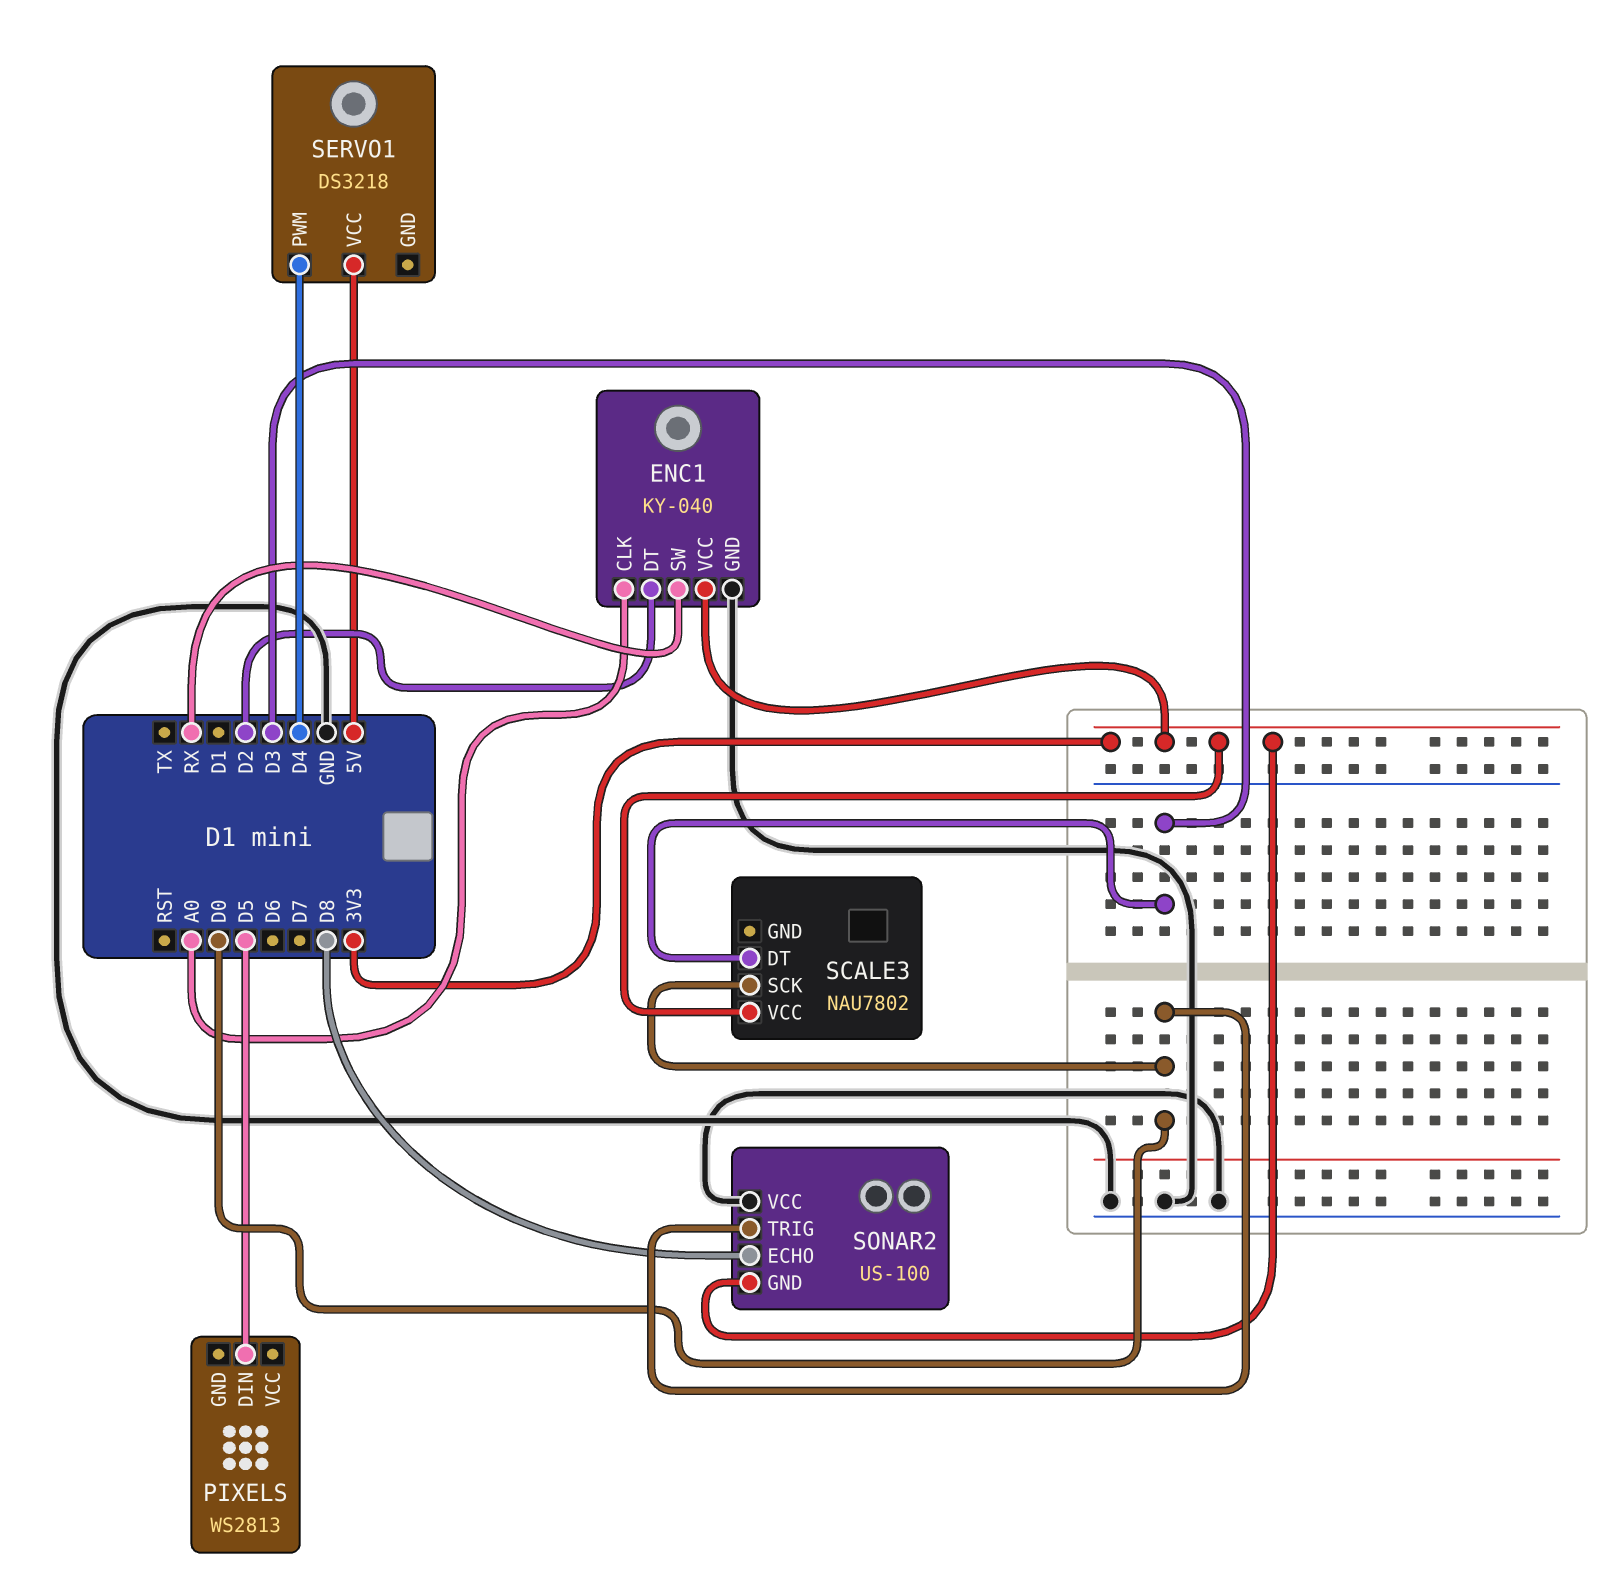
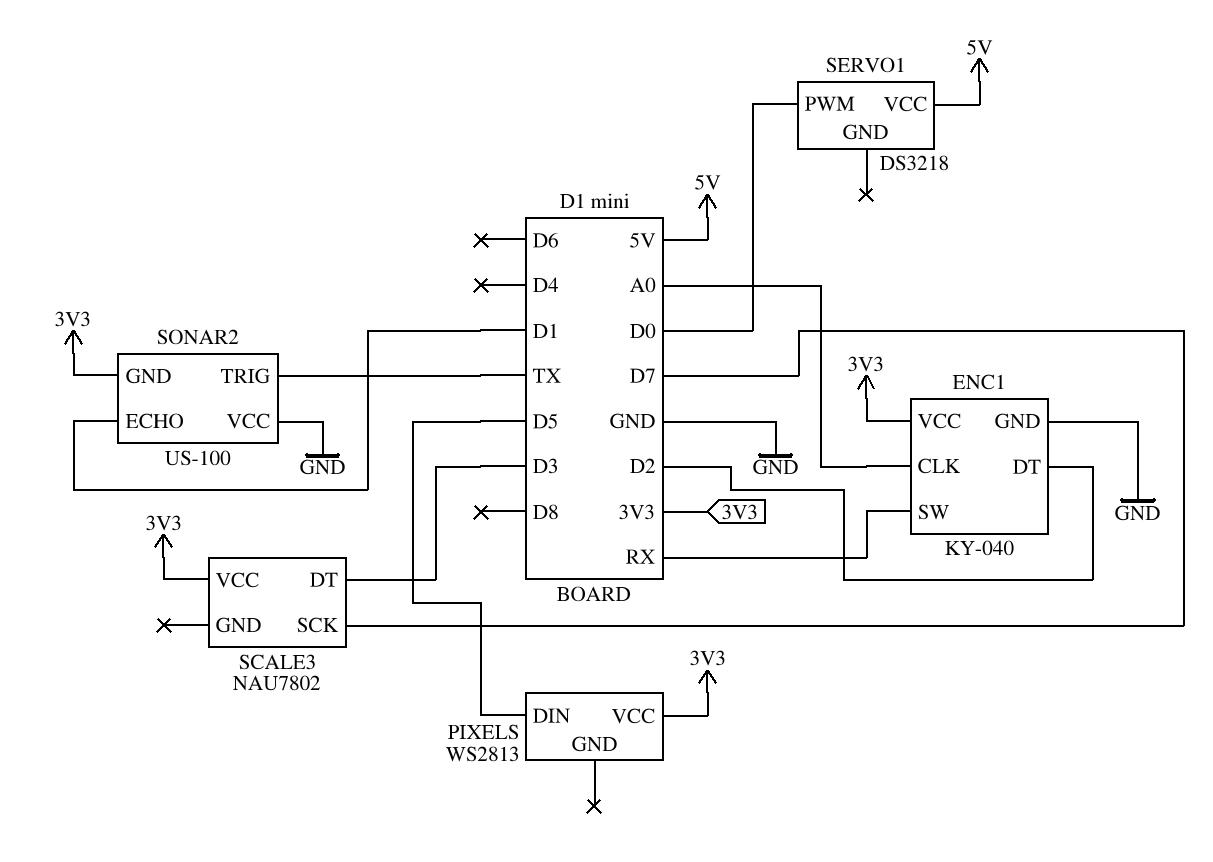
PIXELS pin VCC: none -> 3V3
SCALE3 pin SCK: D0 -> D7
SERVO1 pin PWM: D4 -> D0
SONAR2 pin ECHO: D8 -> D1
SONAR2 pin TRIG: D0 -> TX

